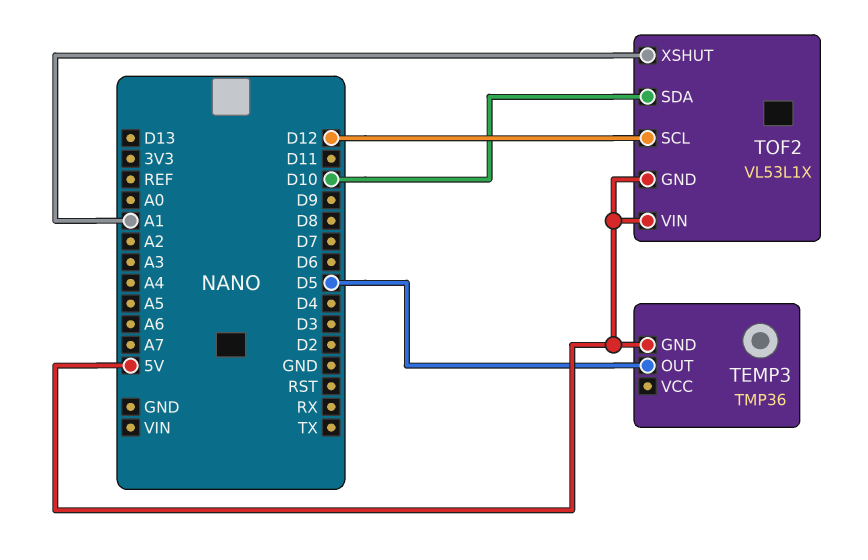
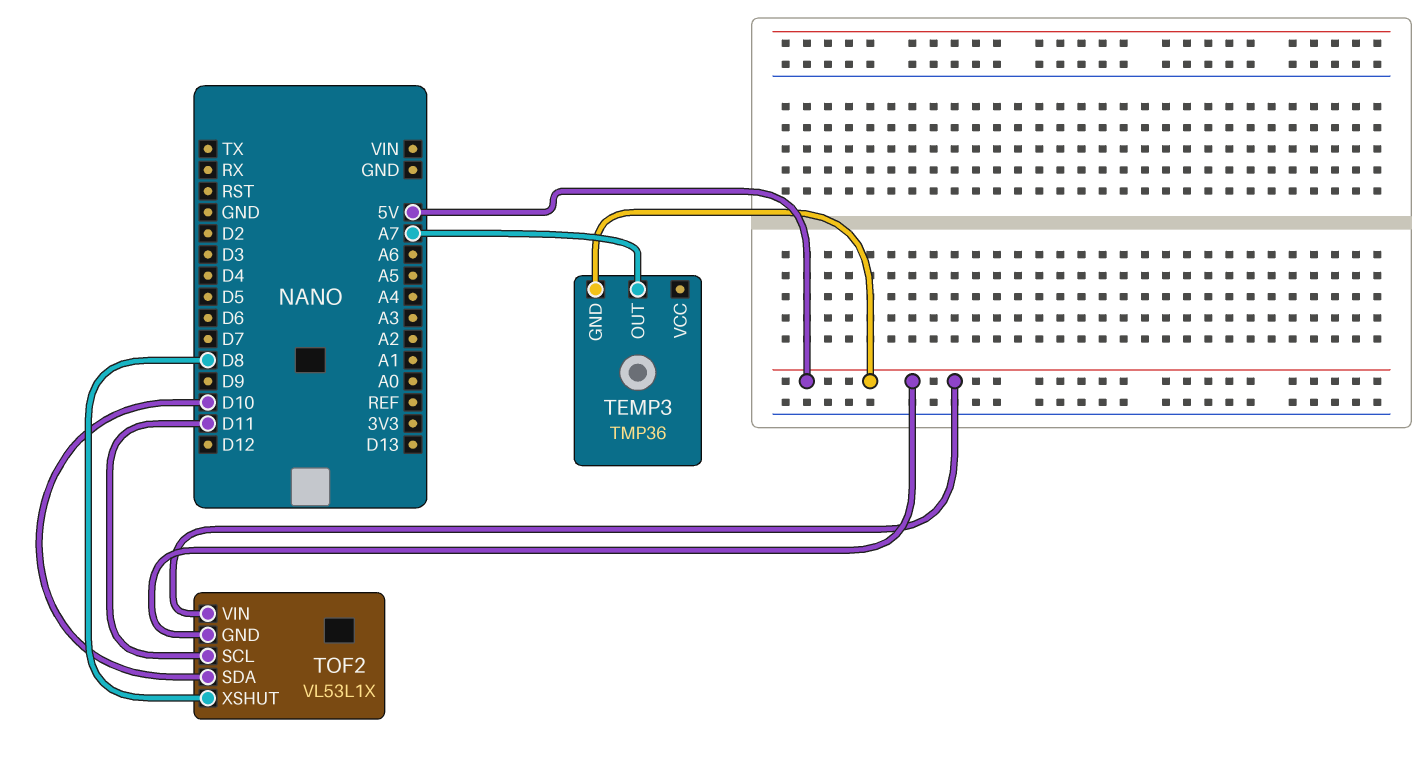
TEMP3 pin OUT: D5 -> A7
TOF2 pin SCL: D12 -> D11
TOF2 pin XSHUT: A1 -> D8

